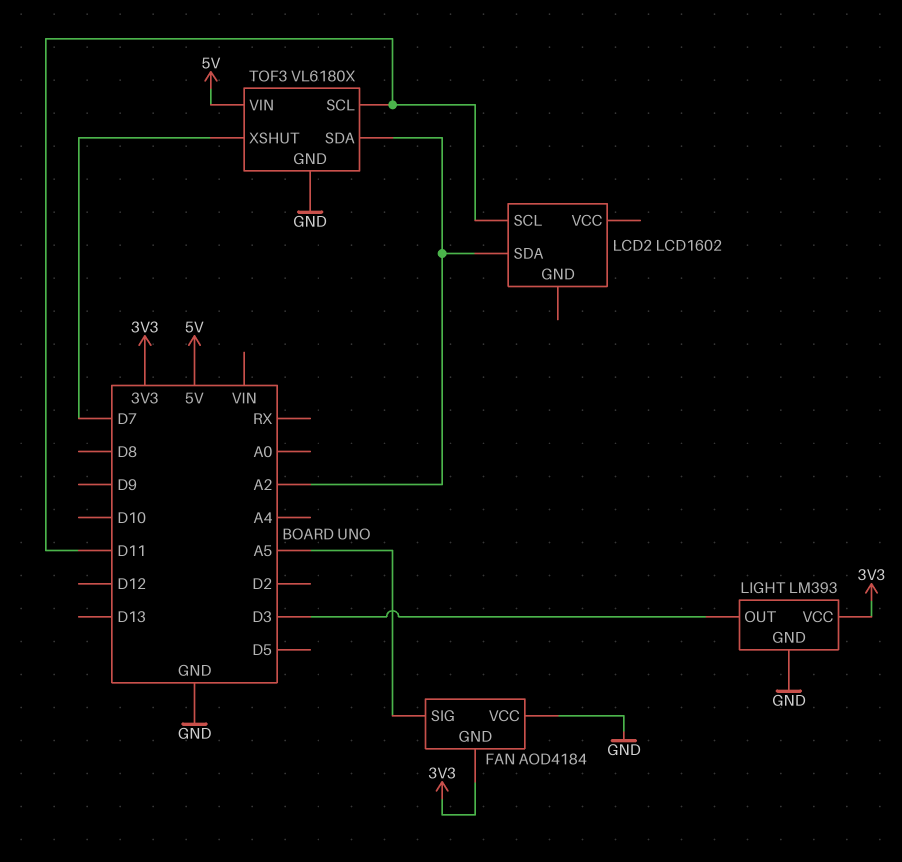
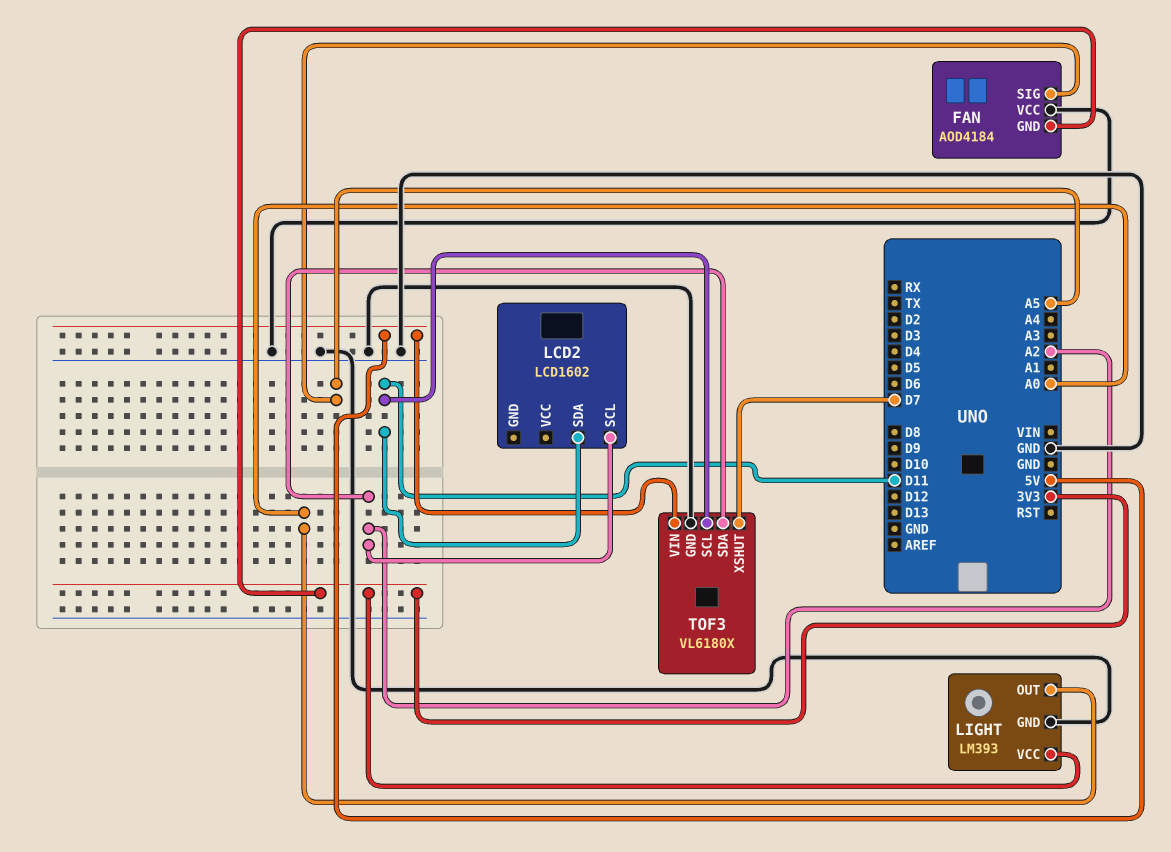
LCD2 pin SCL: D11 -> A2
LCD2 pin SDA: A2 -> D11
LIGHT pin OUT: D3 -> A0

